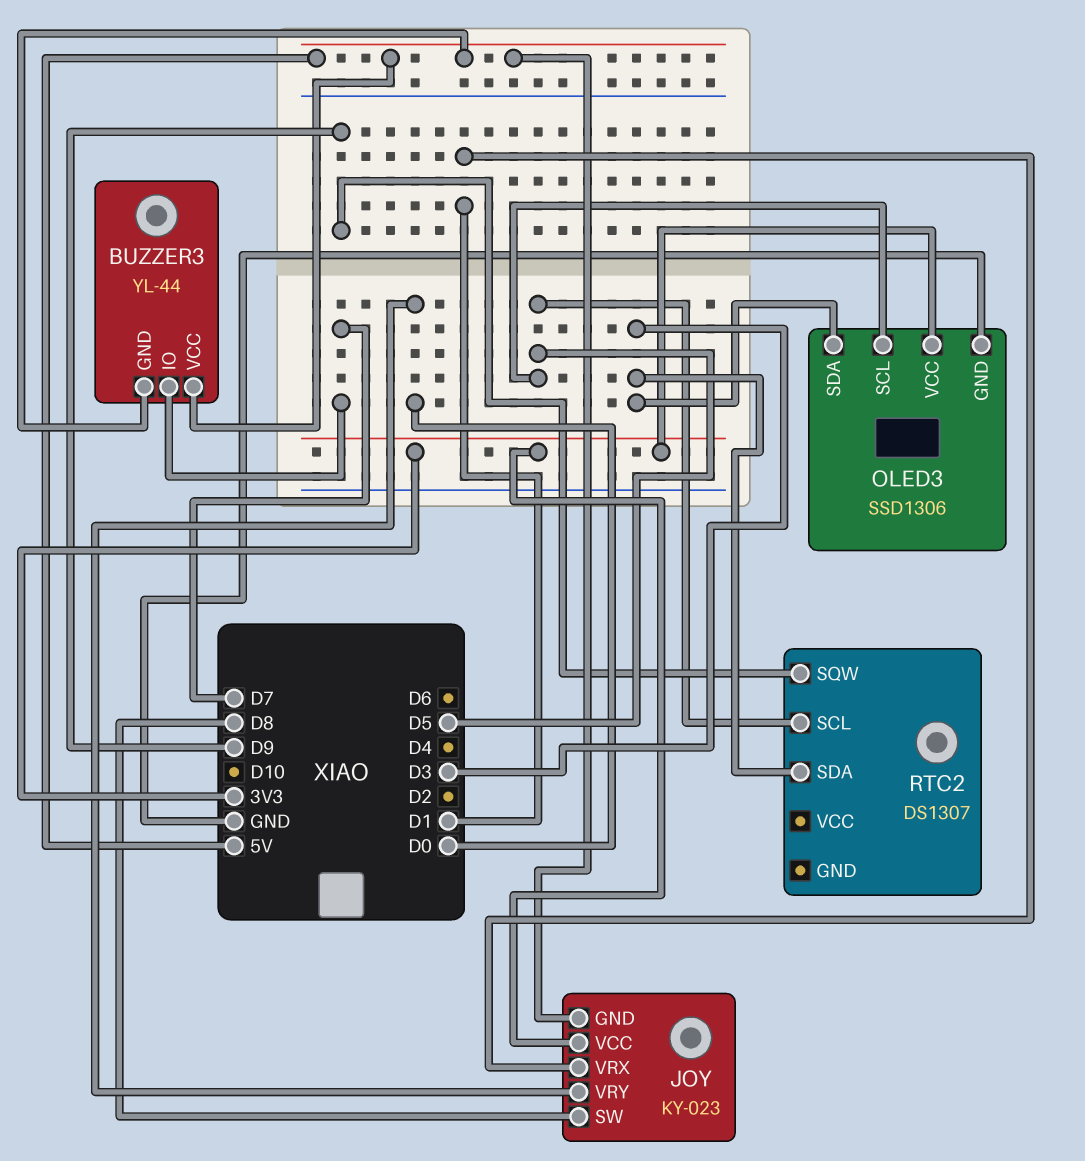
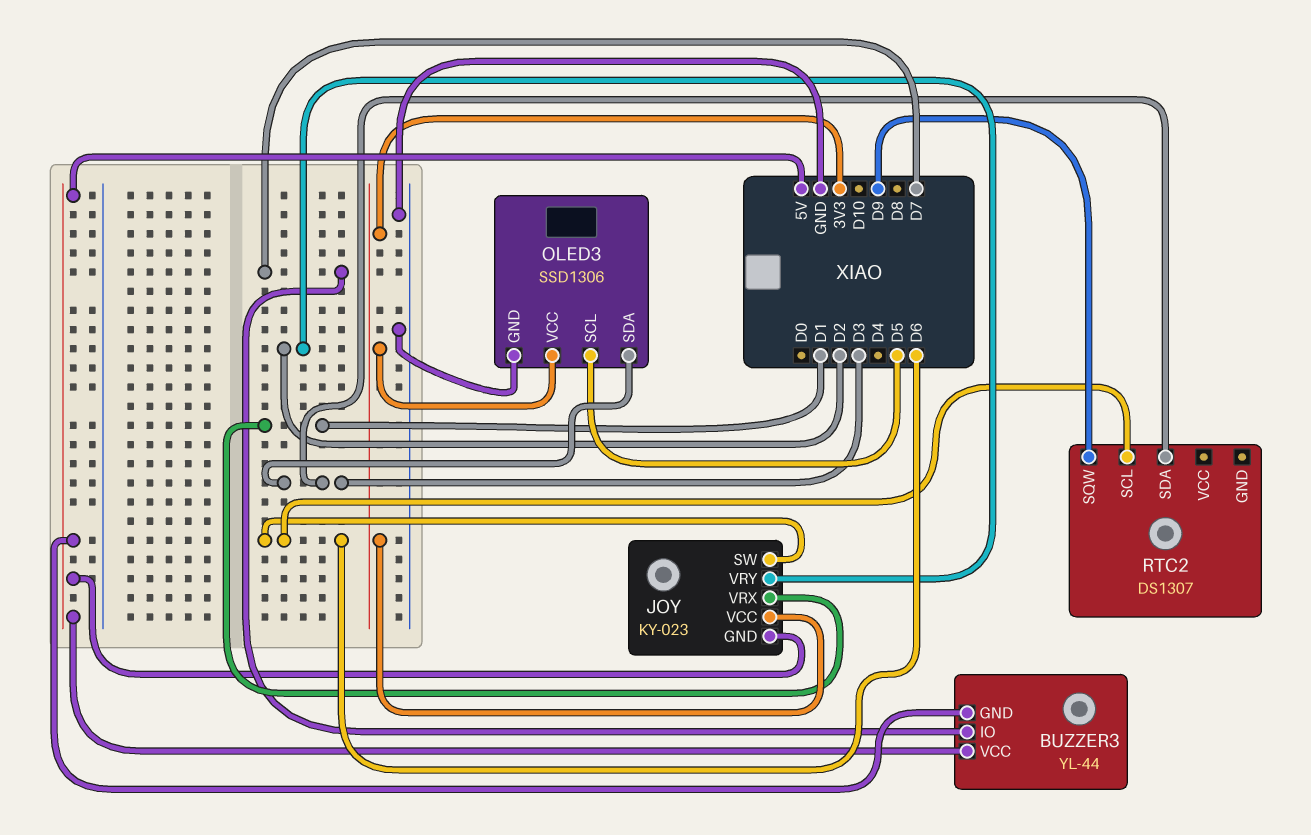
JOY pin SW: D8 -> D6
JOY pin VRY: D0 -> D2
RTC2 pin SCL: D5 -> D6

